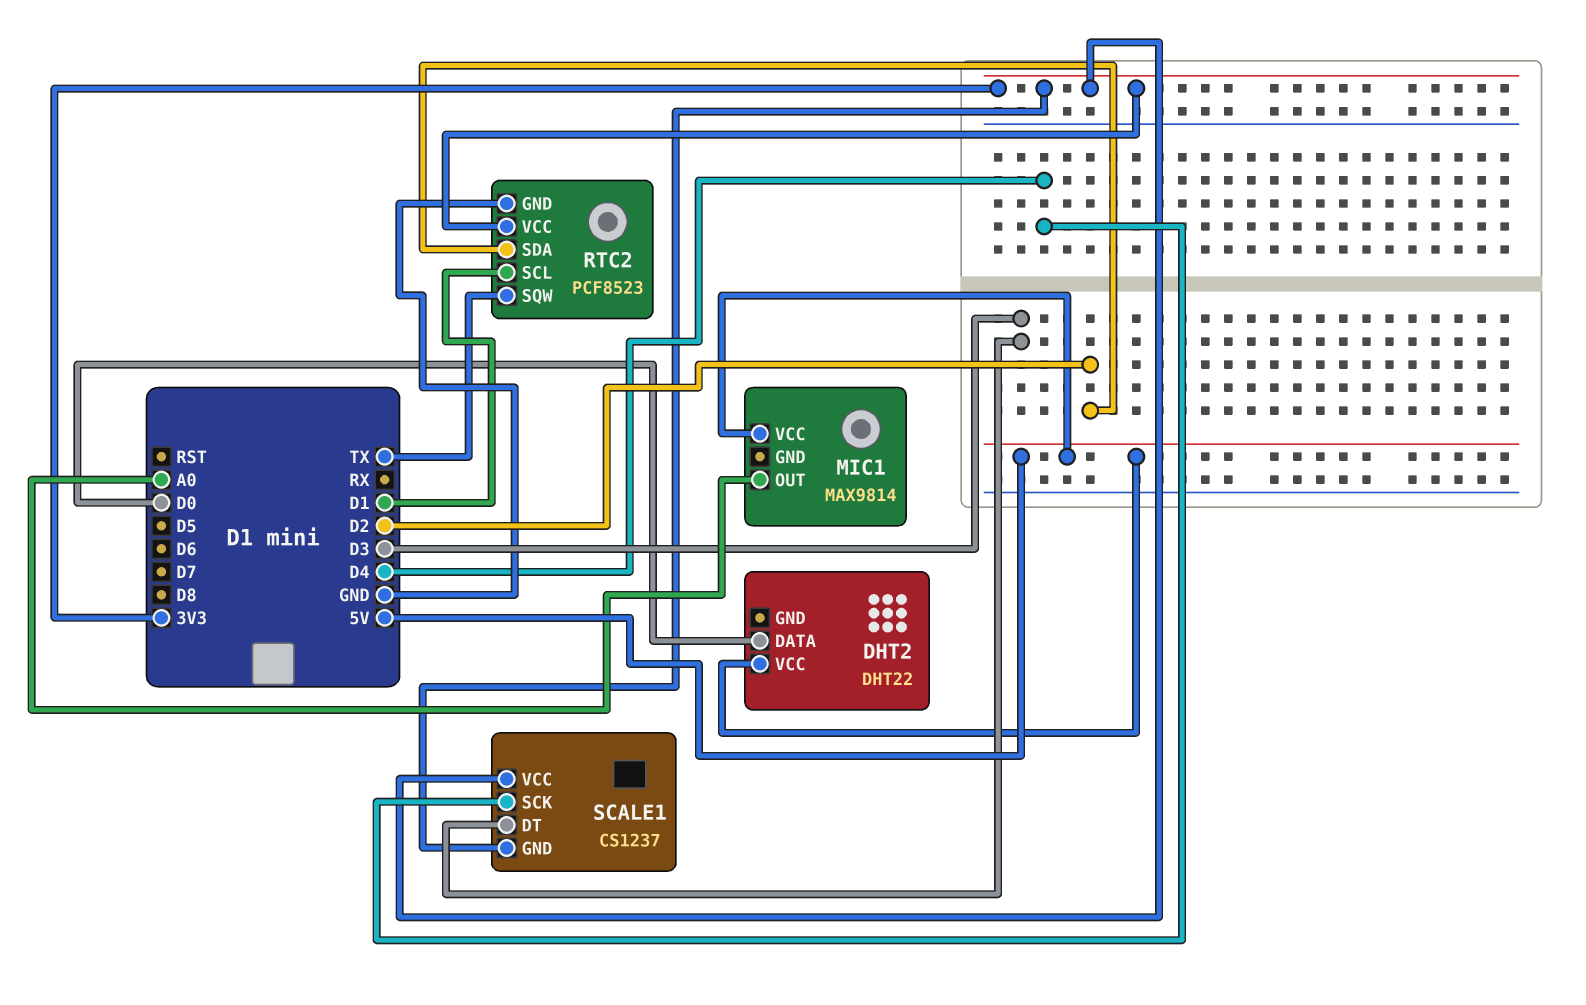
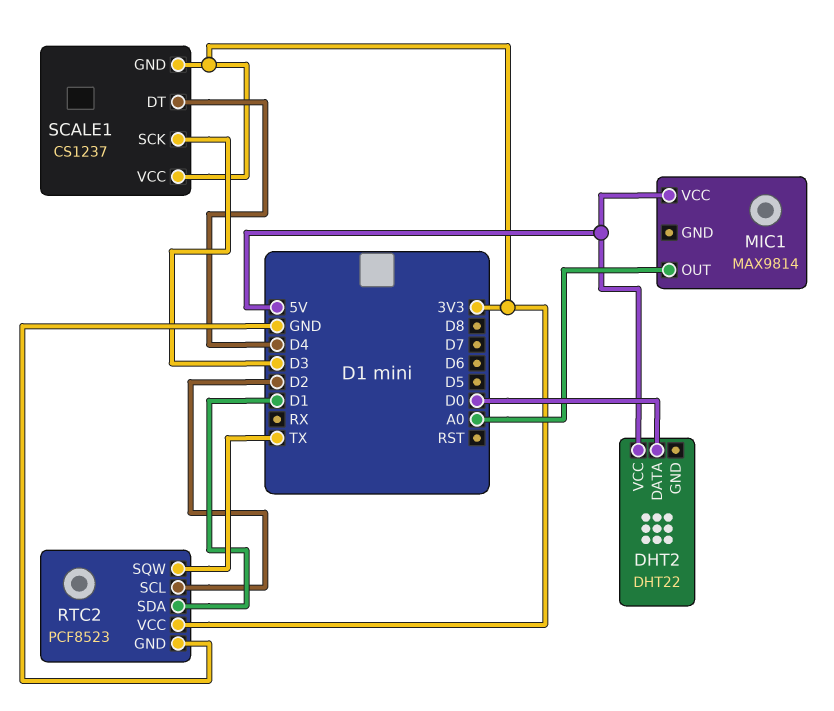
RTC2 pin SCL: D1 -> D2
RTC2 pin SDA: D2 -> D1
SCALE1 pin DT: D3 -> D4
SCALE1 pin SCK: D4 -> D3

